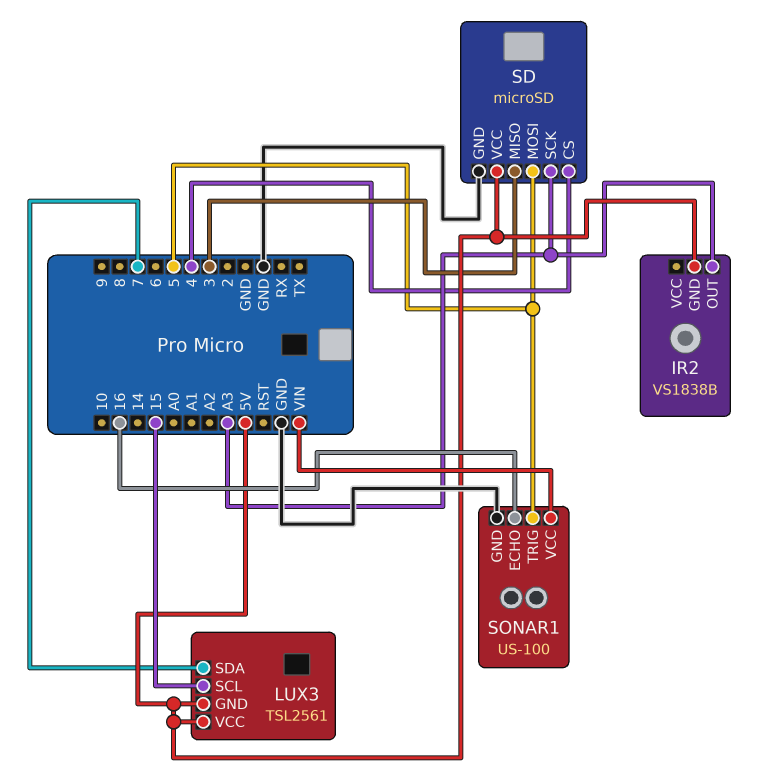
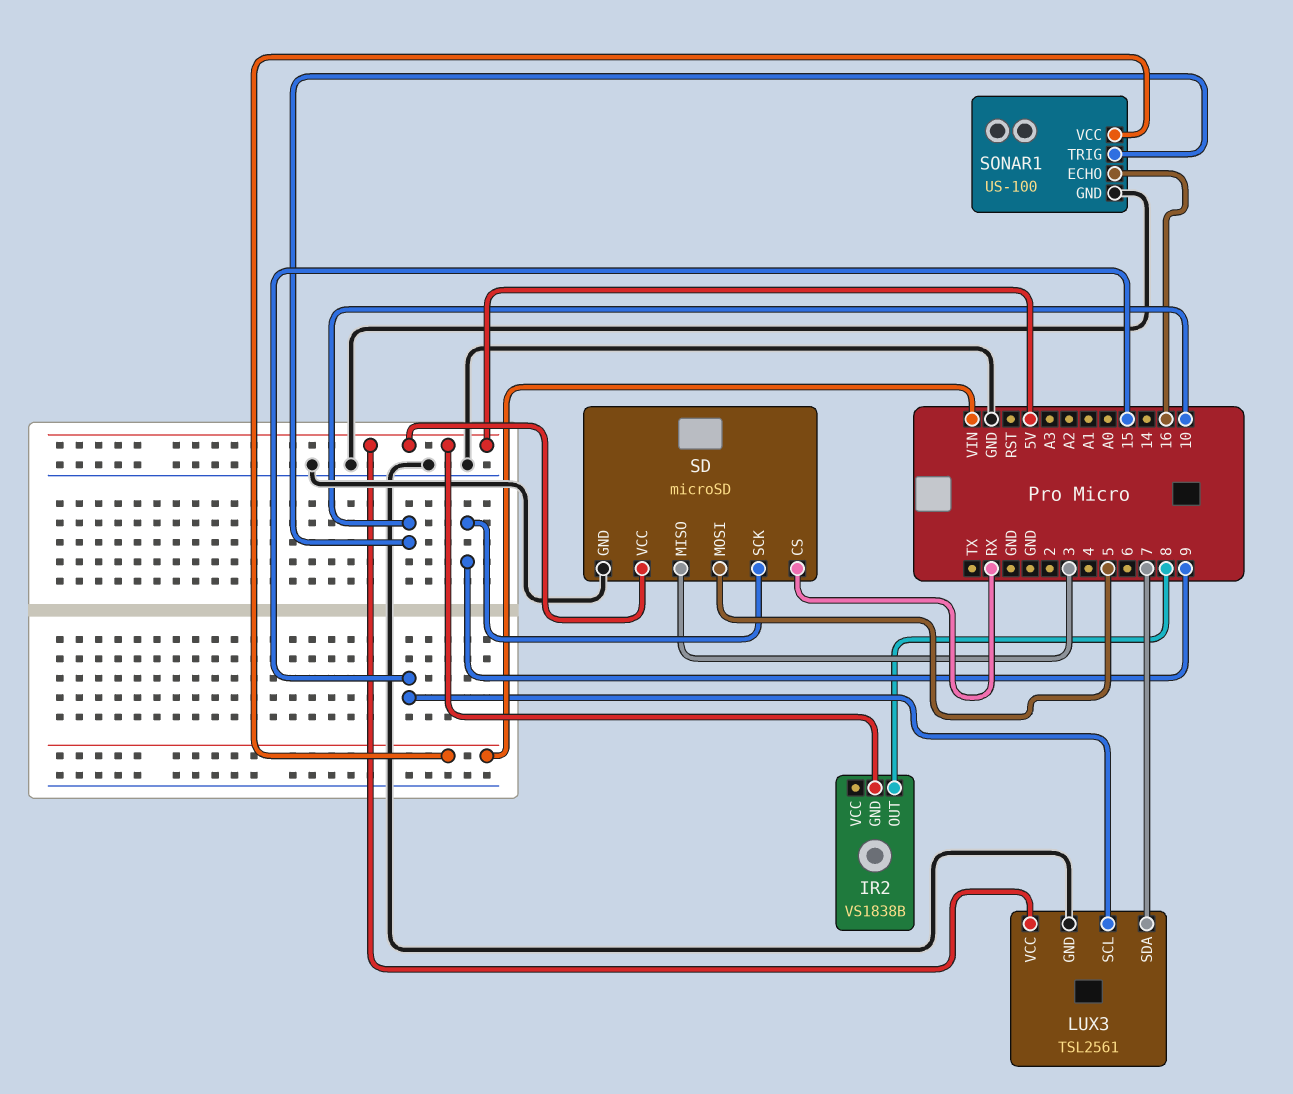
IR2 pin OUT: A3 -> 8
LUX3 pin GND: 5V -> GND
SD pin CS: 4 -> RX
SD pin SCK: A3 -> 9
SONAR1 pin TRIG: 5 -> 10

